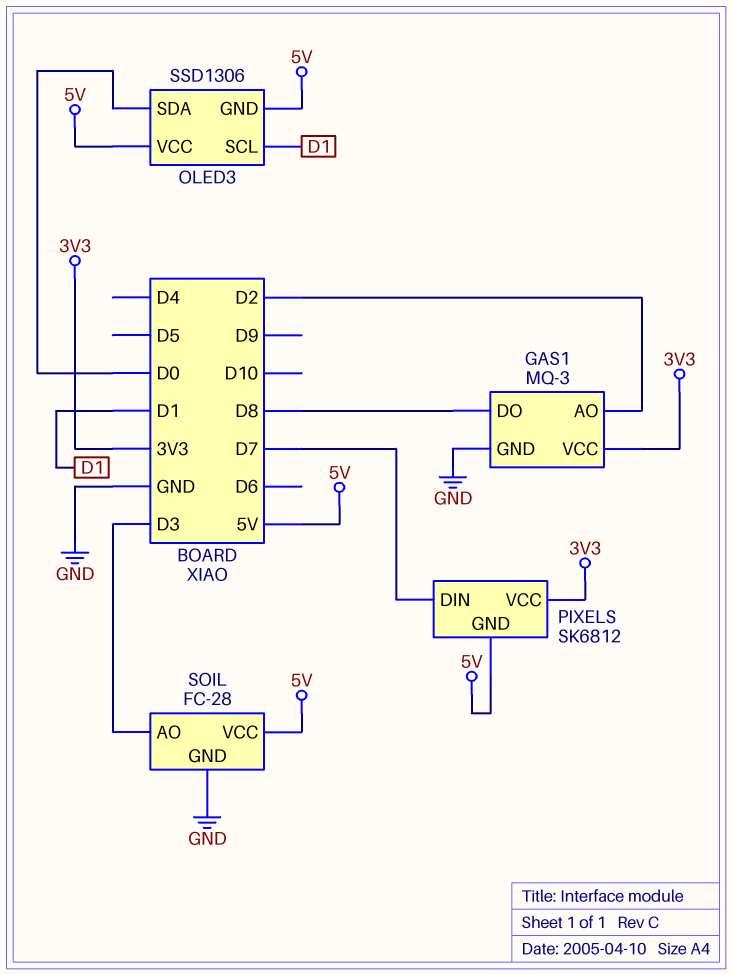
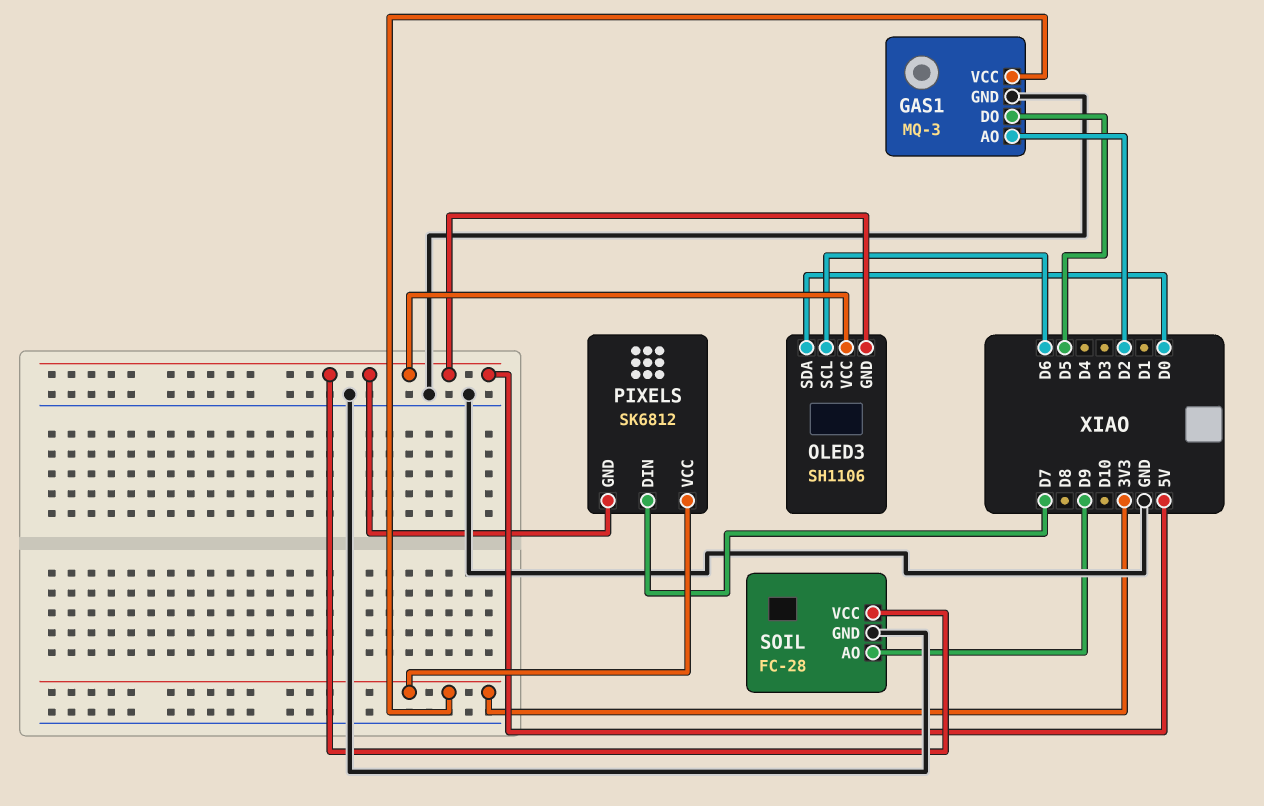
GAS1 pin DO: D8 -> D5
OLED3: SSD1306 -> SH1106
OLED3 pin SCL: D1 -> D6
SOIL pin AO: D3 -> D9

